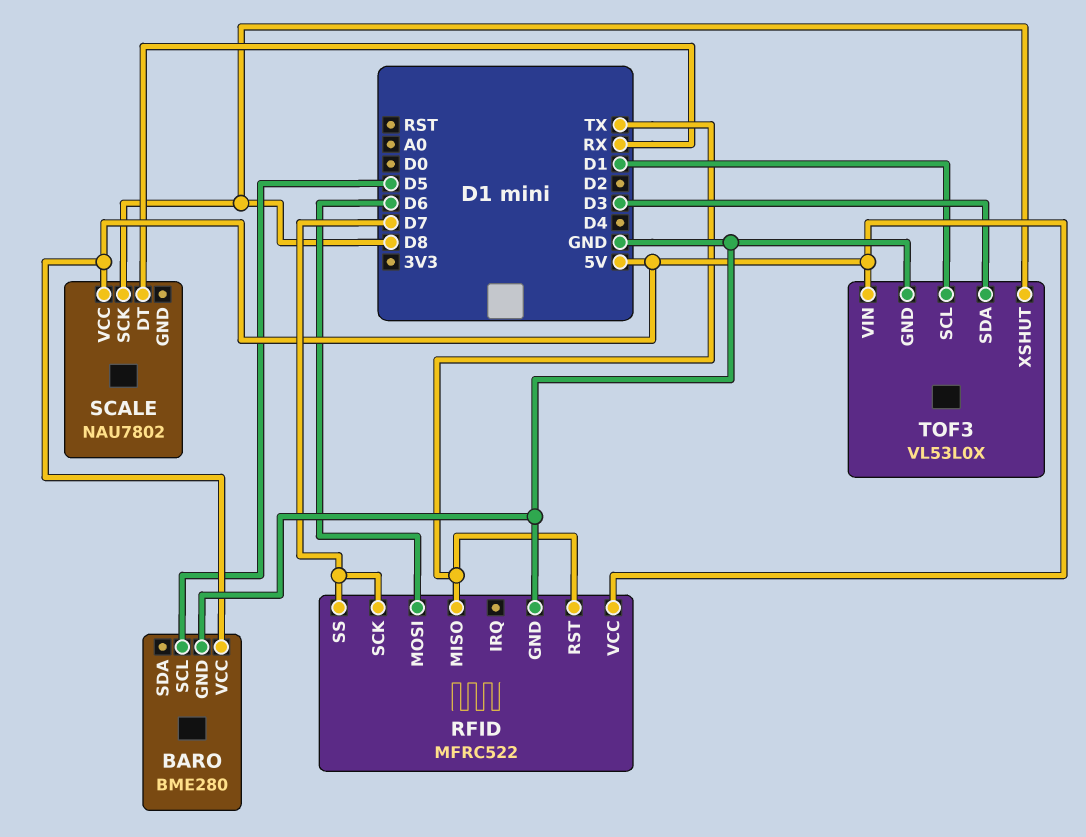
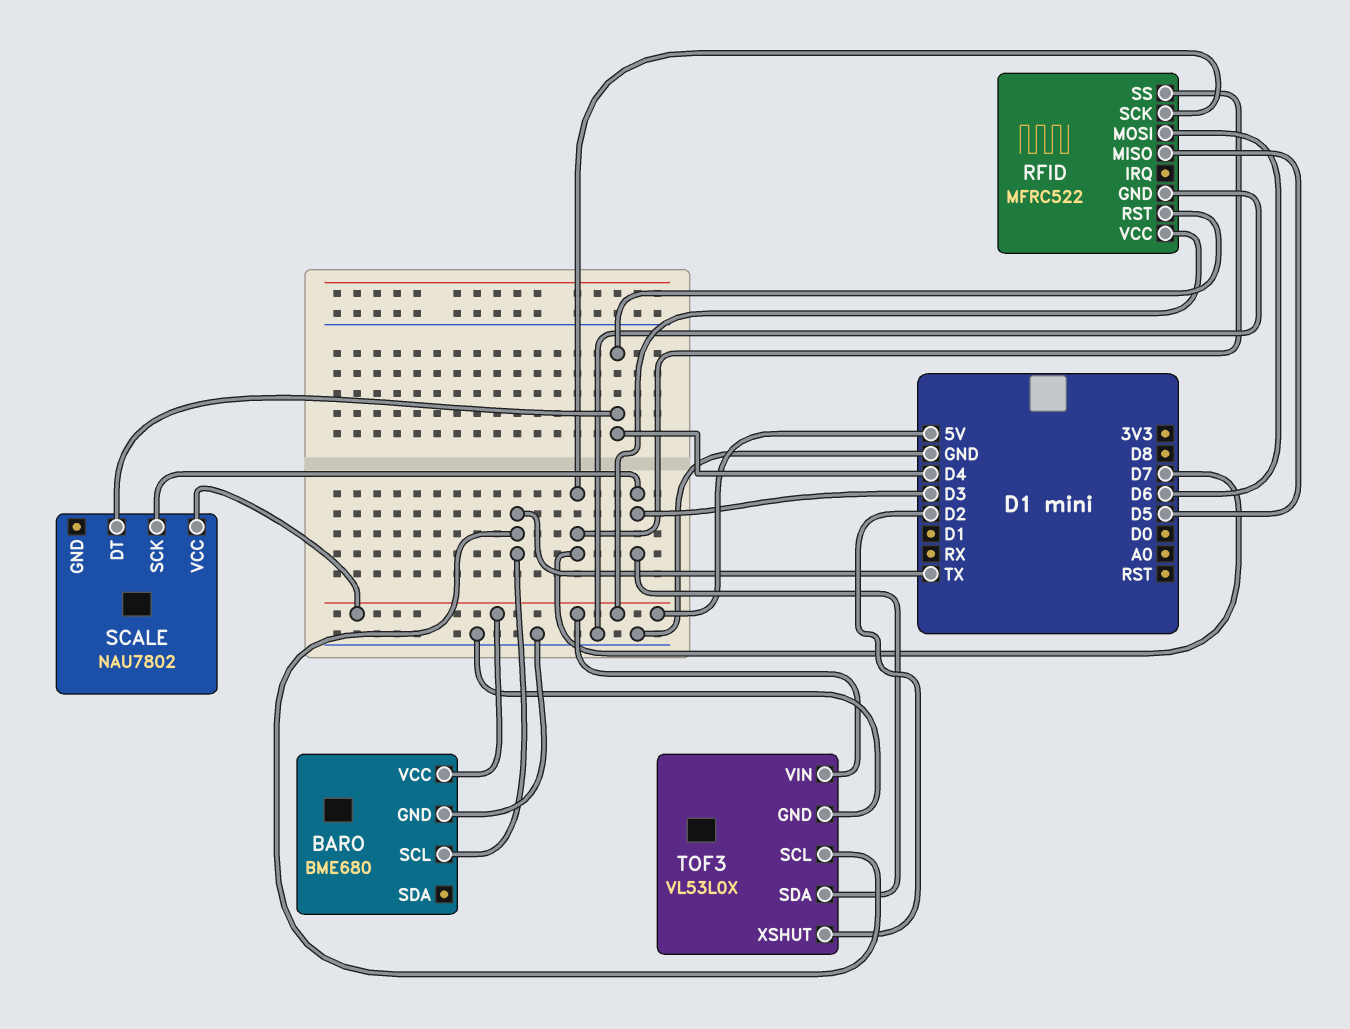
BARO: BME280 -> BME680
BARO pin SCL: D5 -> TX
RFID pin MISO: TX -> D5
RFID pin RST: TX -> D4
SCALE pin DT: RX -> D4
SCALE pin SCK: D8 -> D3
TOF3 pin SCL: D1 -> TX
TOF3 pin XSHUT: D8 -> D2

